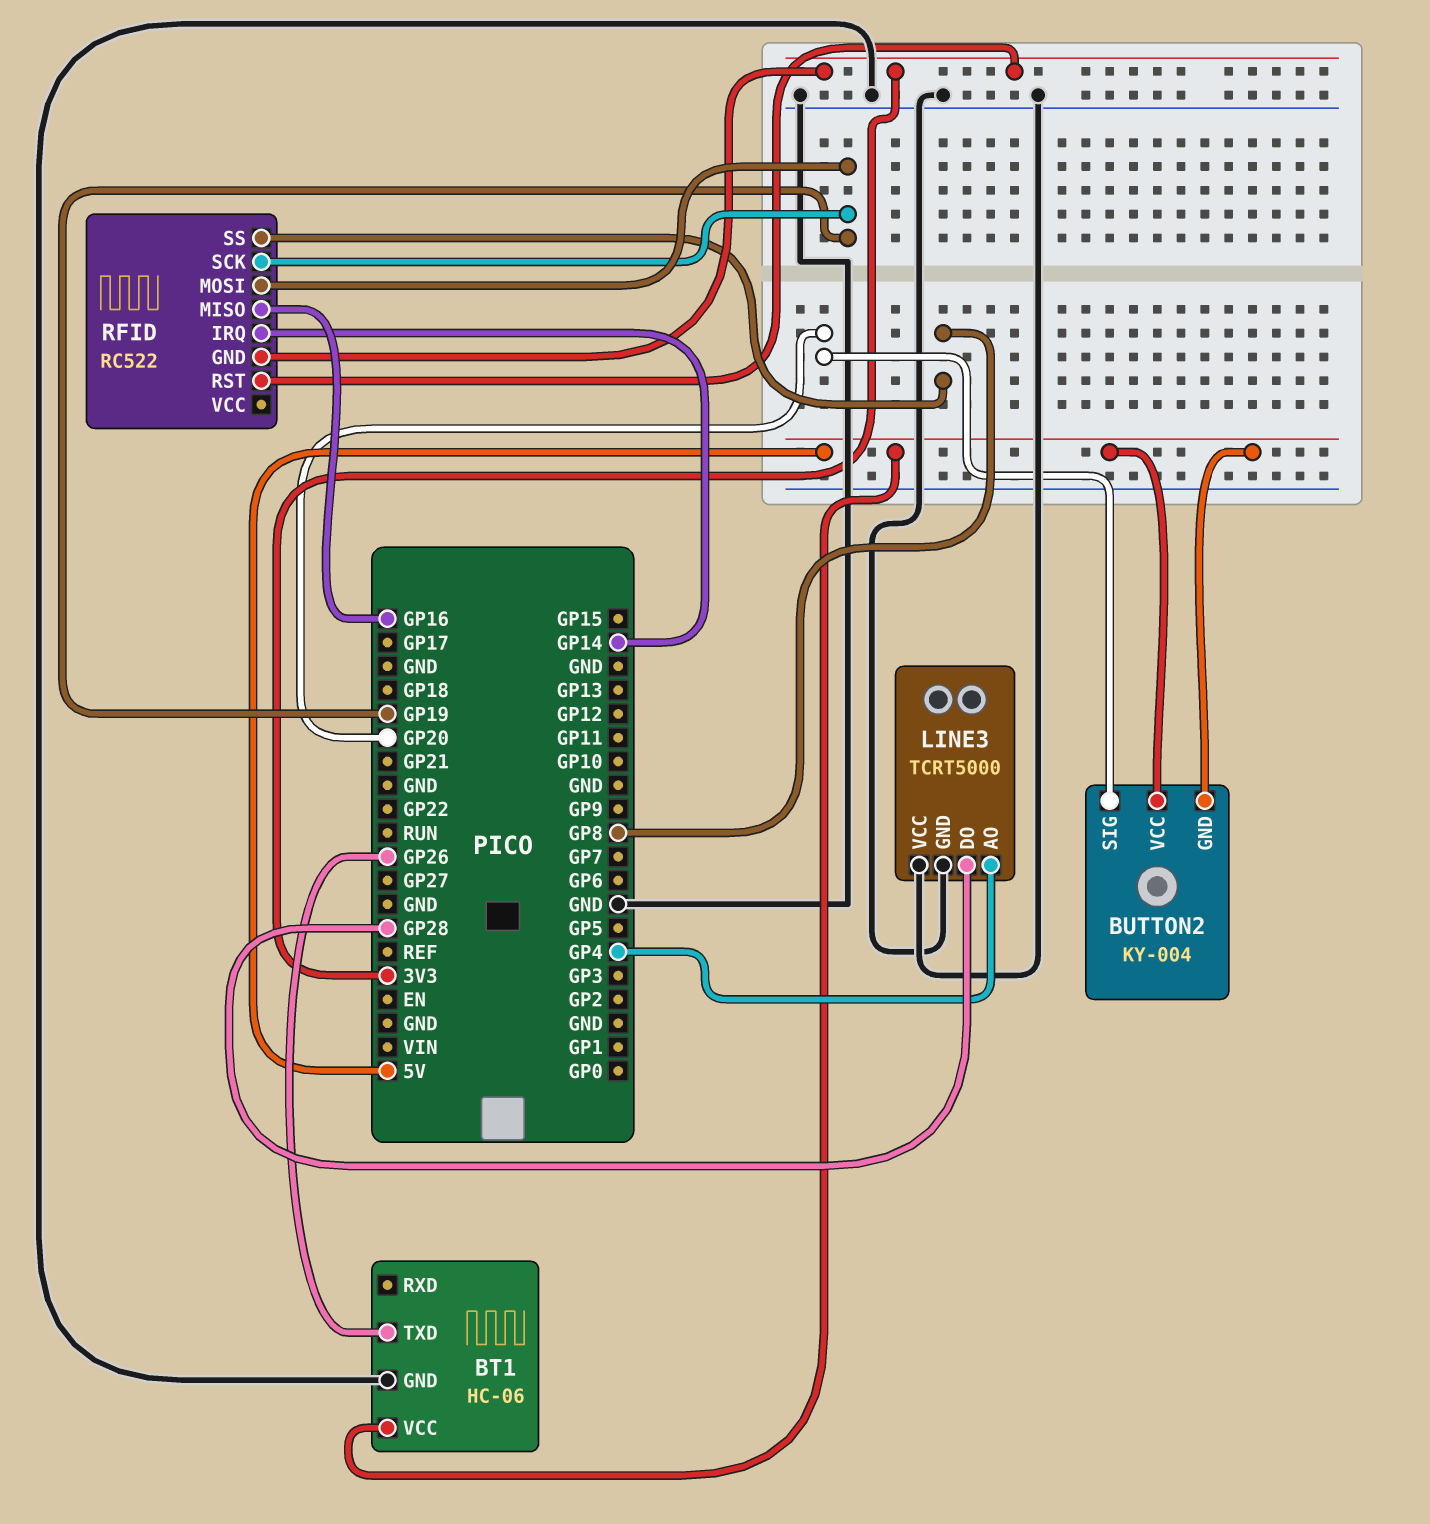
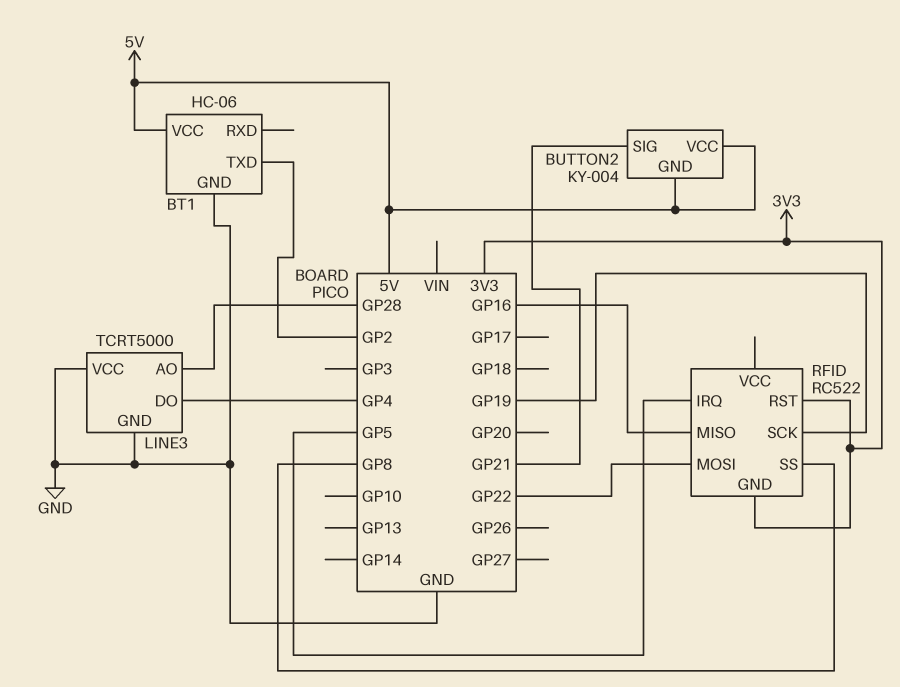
BT1 pin TXD: GP26 -> GP2
BUTTON2 pin SIG: GP20 -> GP21
LINE3 pin AO: GP4 -> GP28
LINE3 pin DO: GP28 -> GP4
RFID pin IRQ: GP14 -> GP5
RFID pin MOSI: GP19 -> GP22

